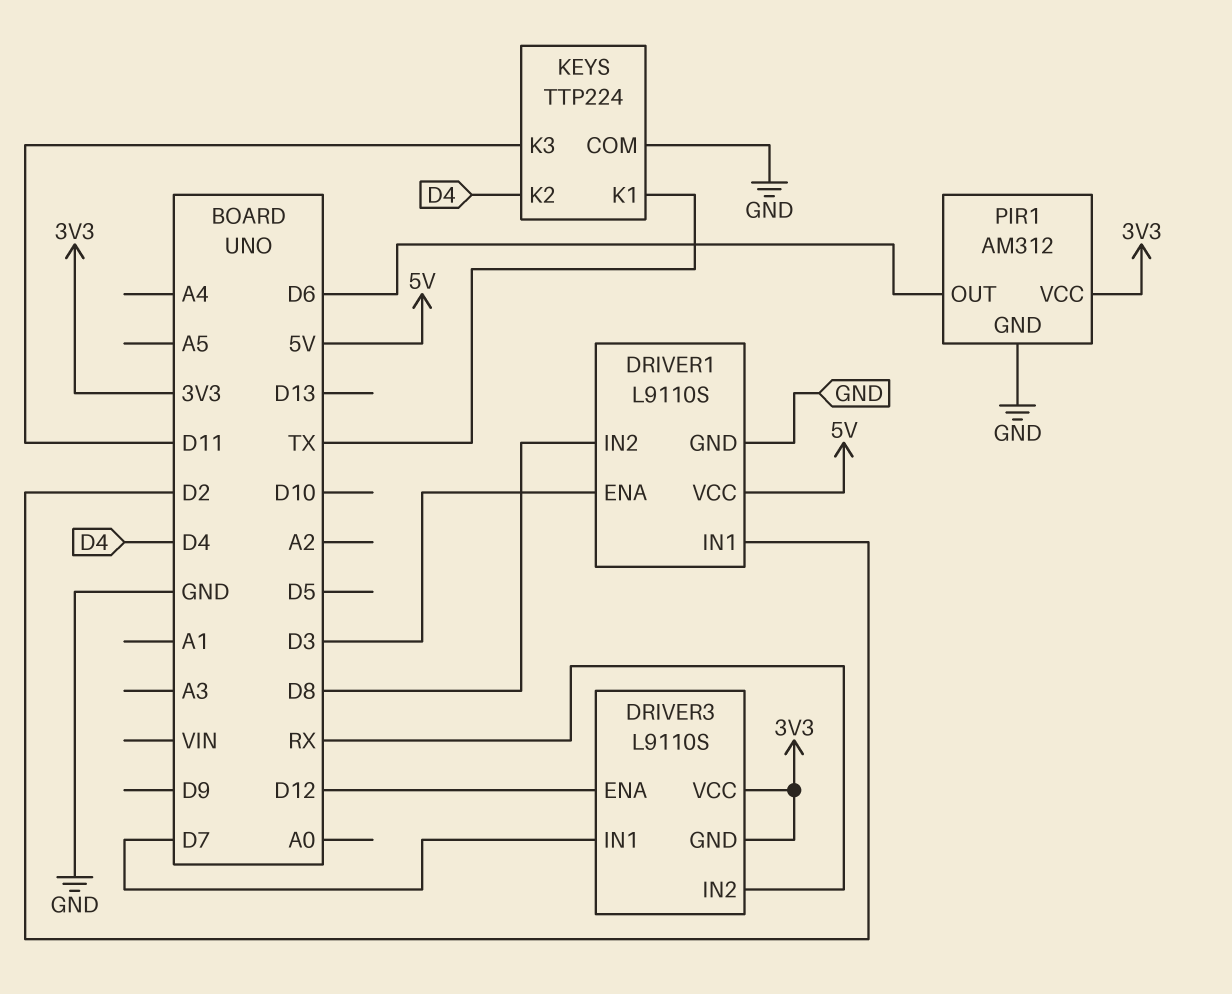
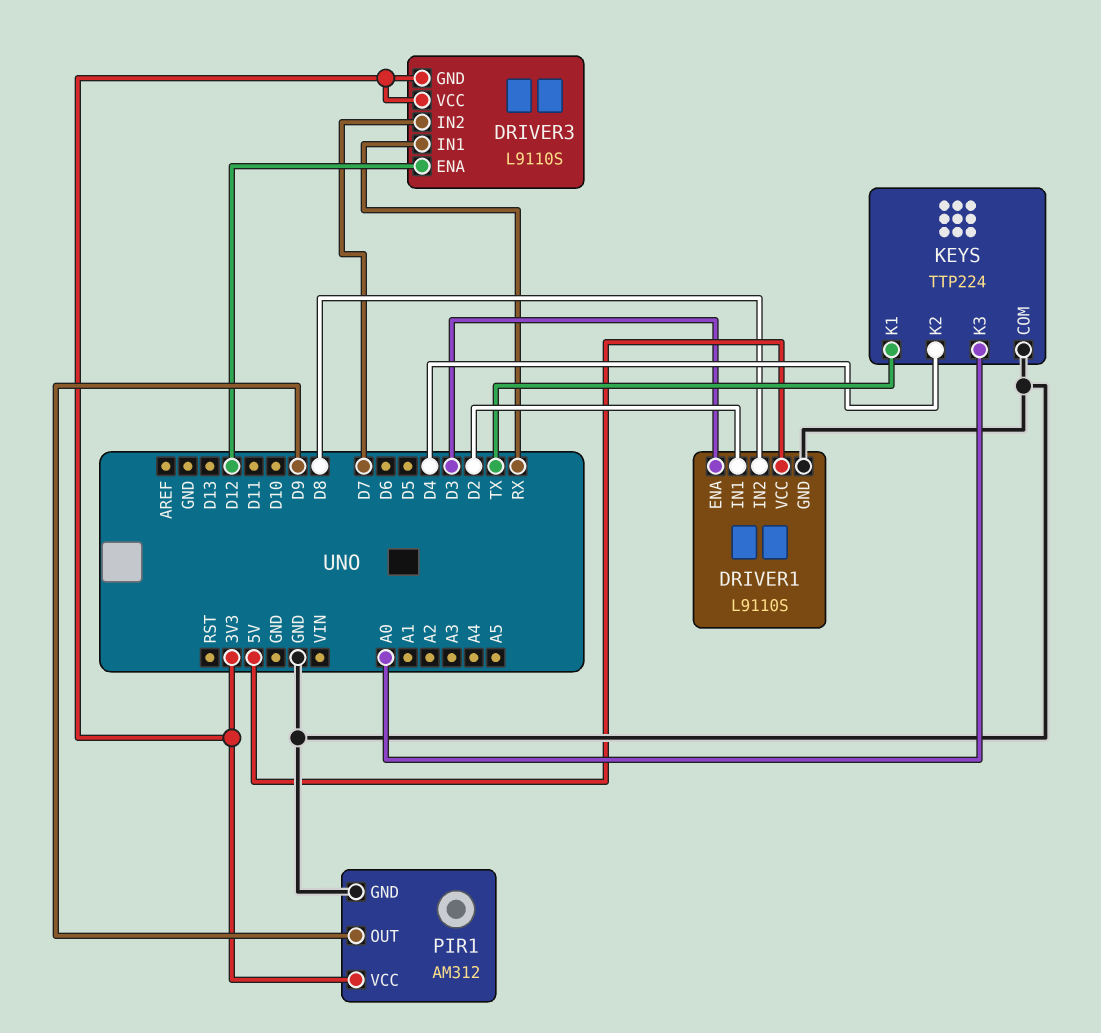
DRIVER3 pin IN1: D7 -> RX
DRIVER3 pin IN2: RX -> D7
KEYS pin K3: D11 -> A0
PIR1 pin OUT: D6 -> D9

